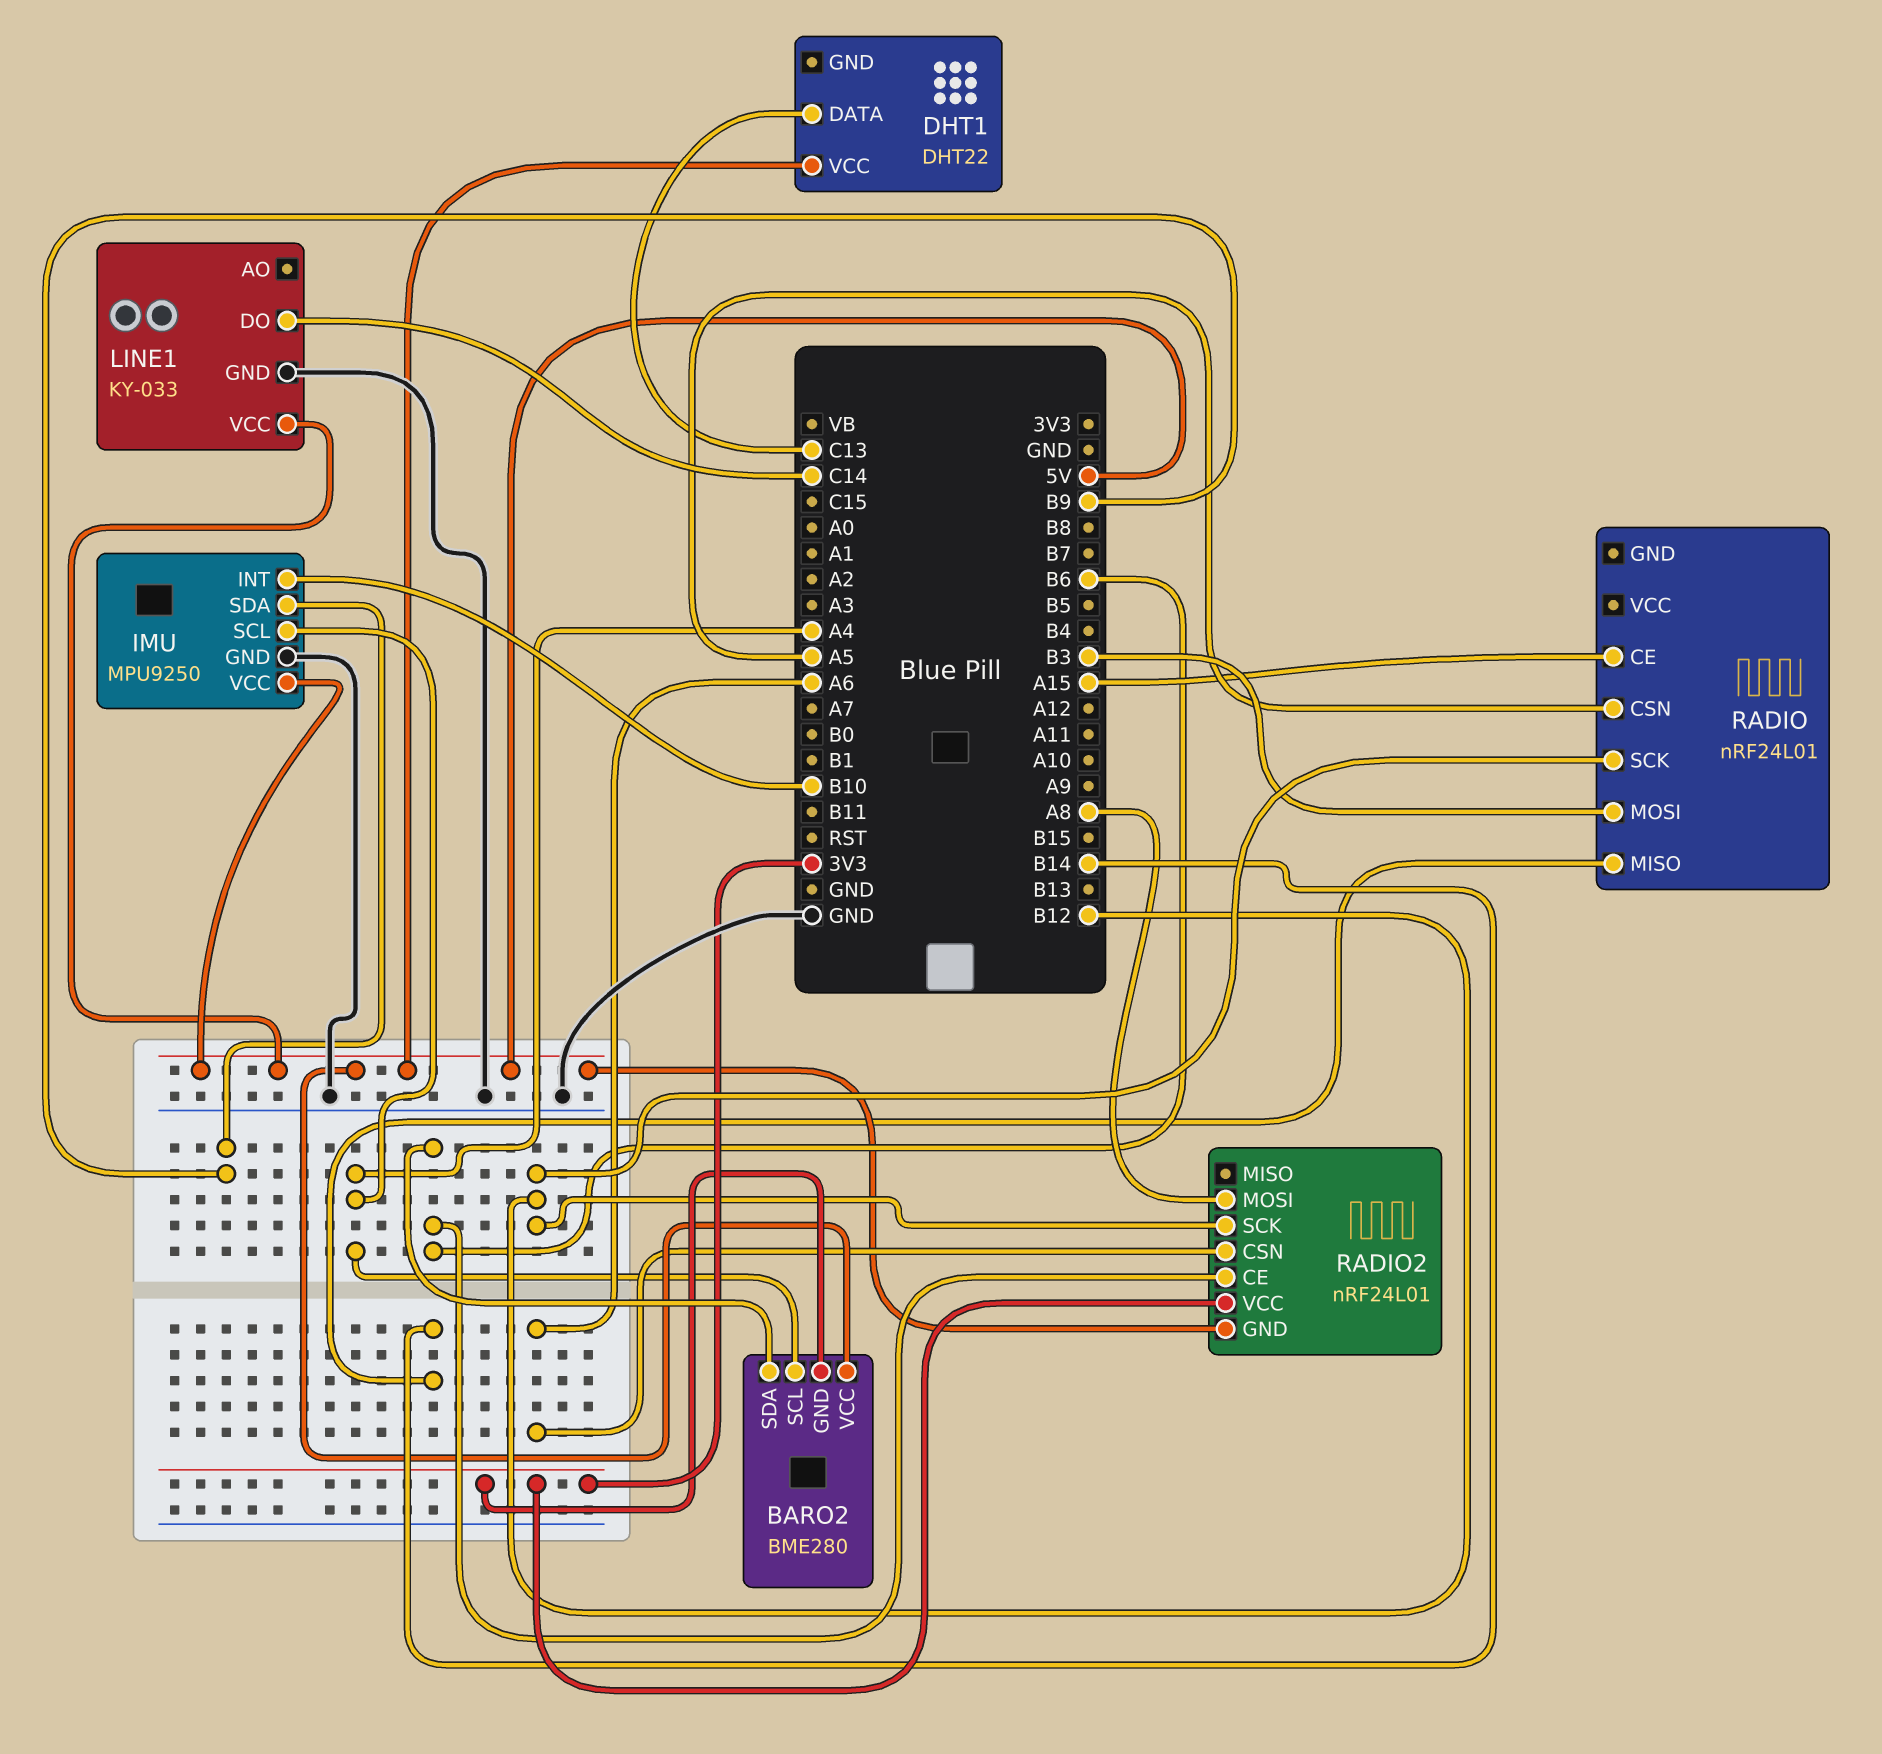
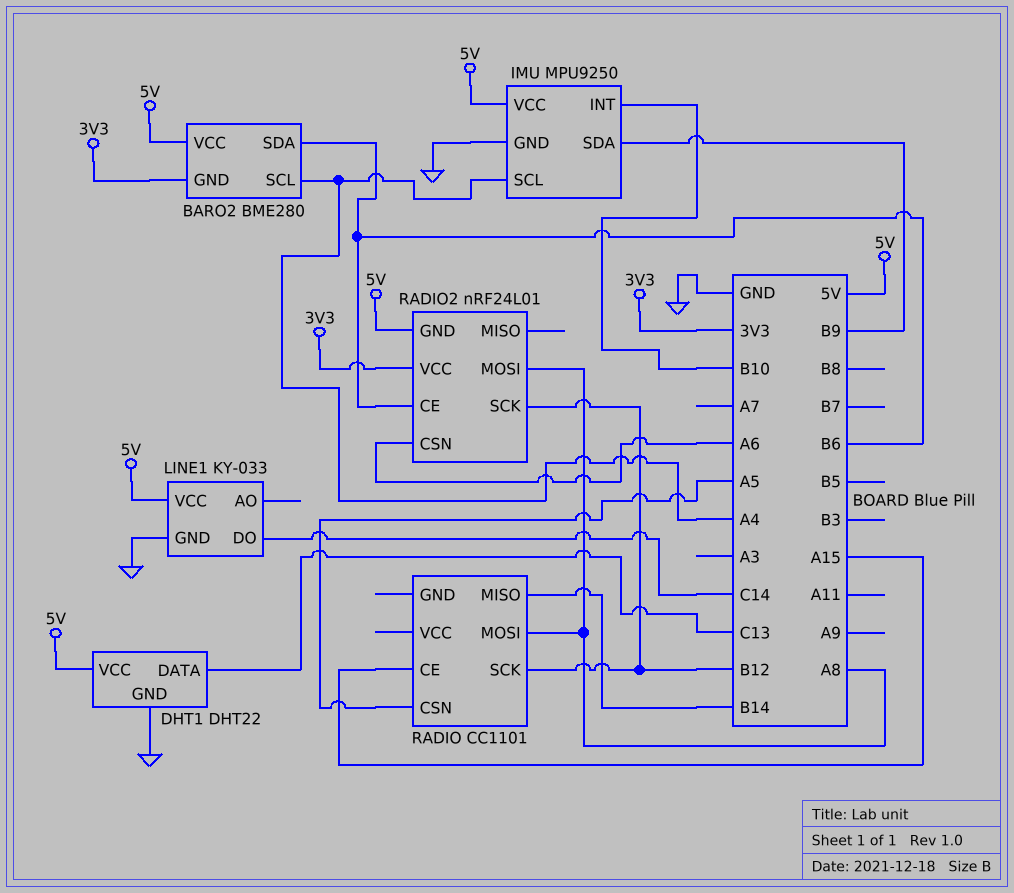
DHT1 pin GND: none -> GND
RADIO: nRF24L01 -> CC1101
RADIO pin MOSI: B3 -> A8

